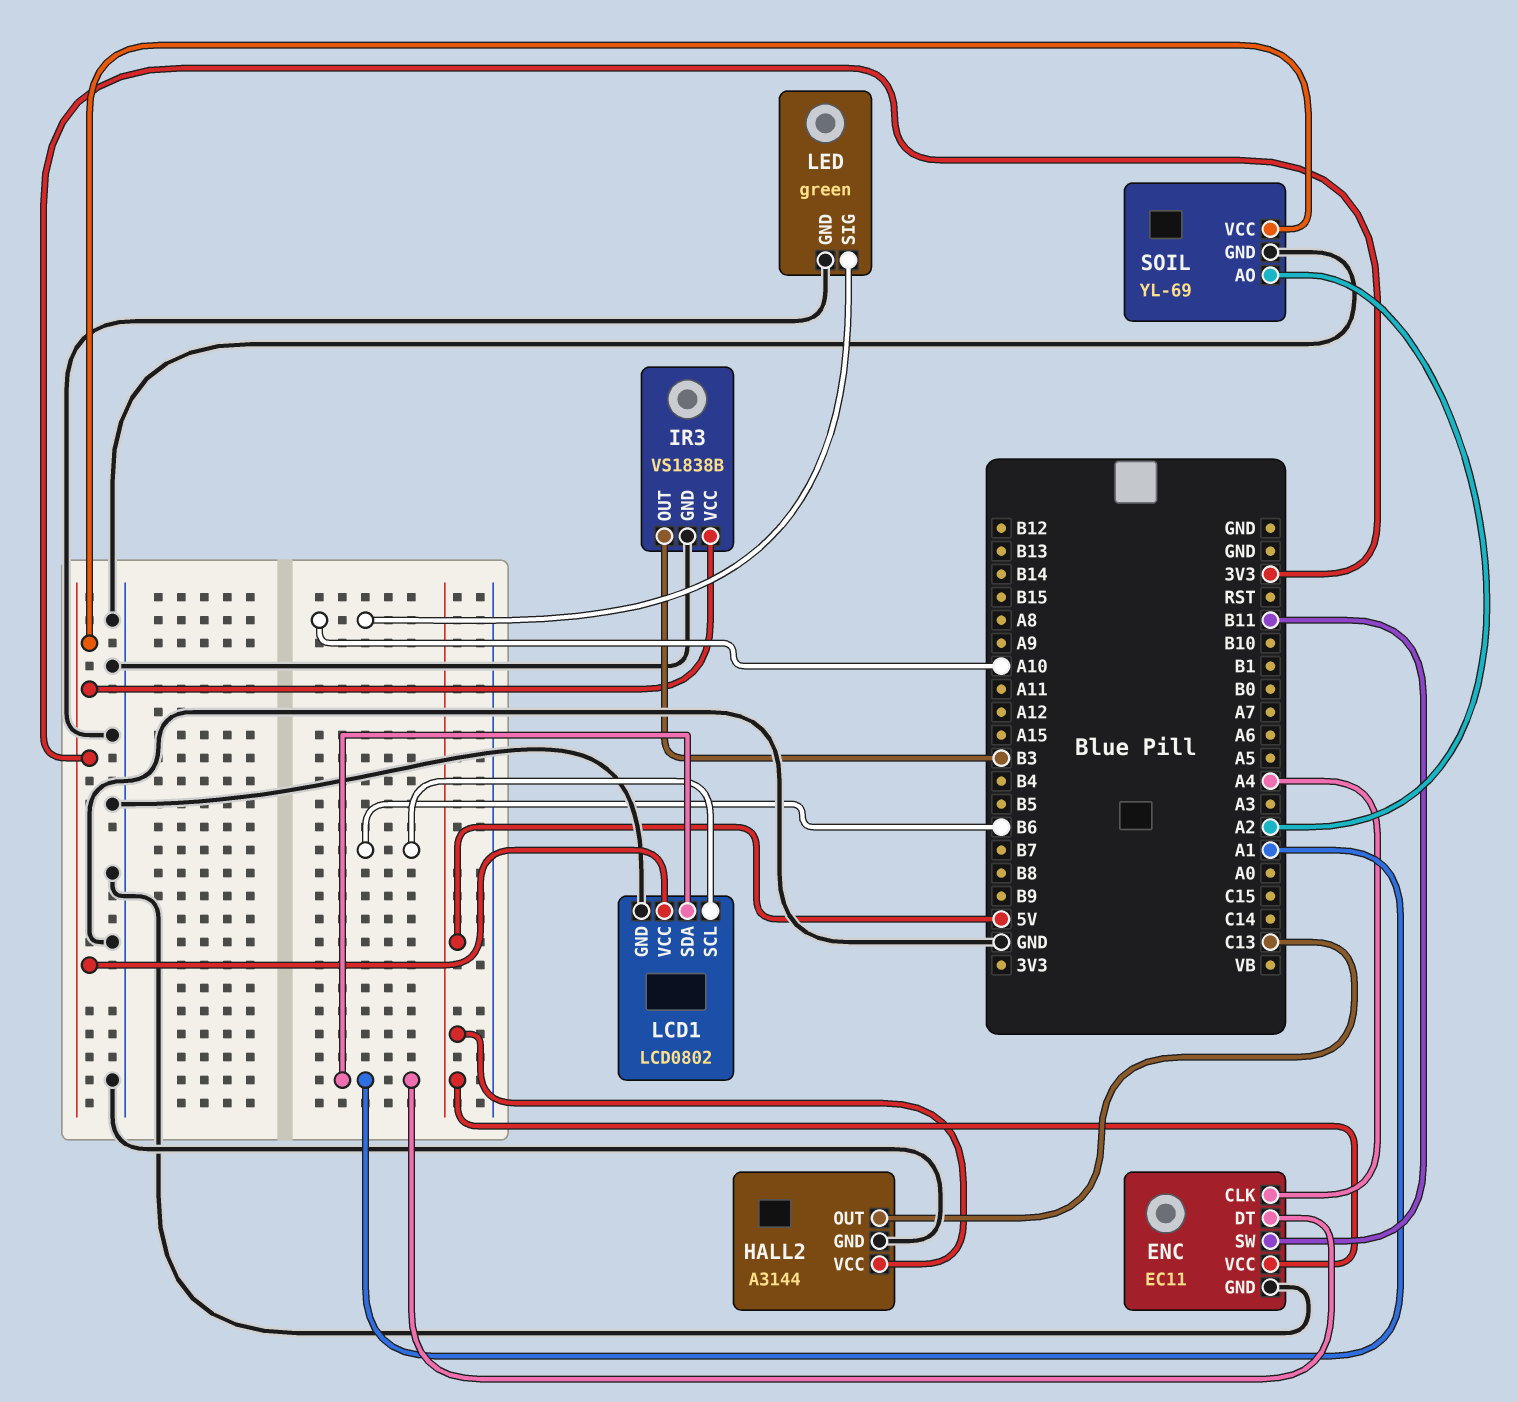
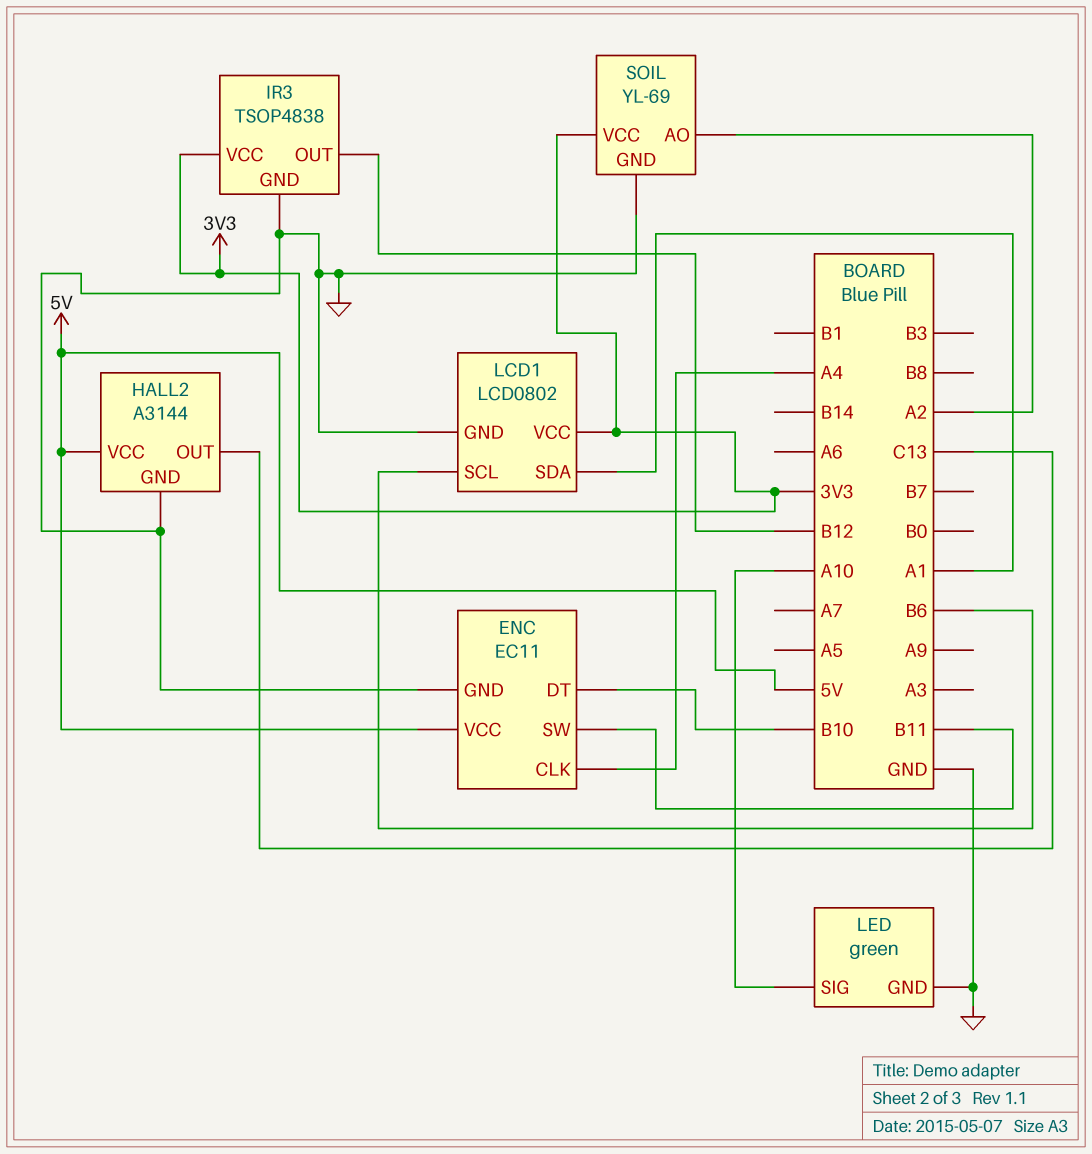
ENC pin DT: A1 -> B10
IR3: VS1838B -> TSOP4838
IR3 pin OUT: B3 -> B12

